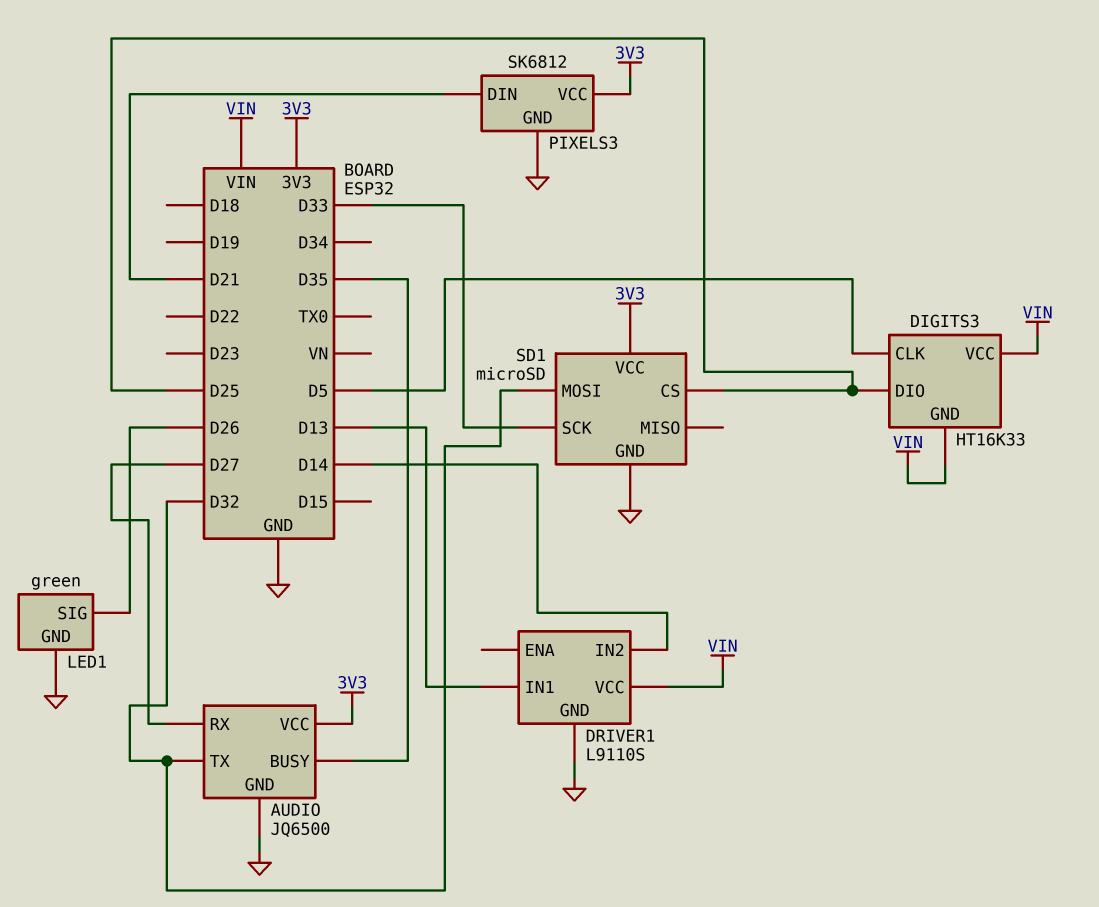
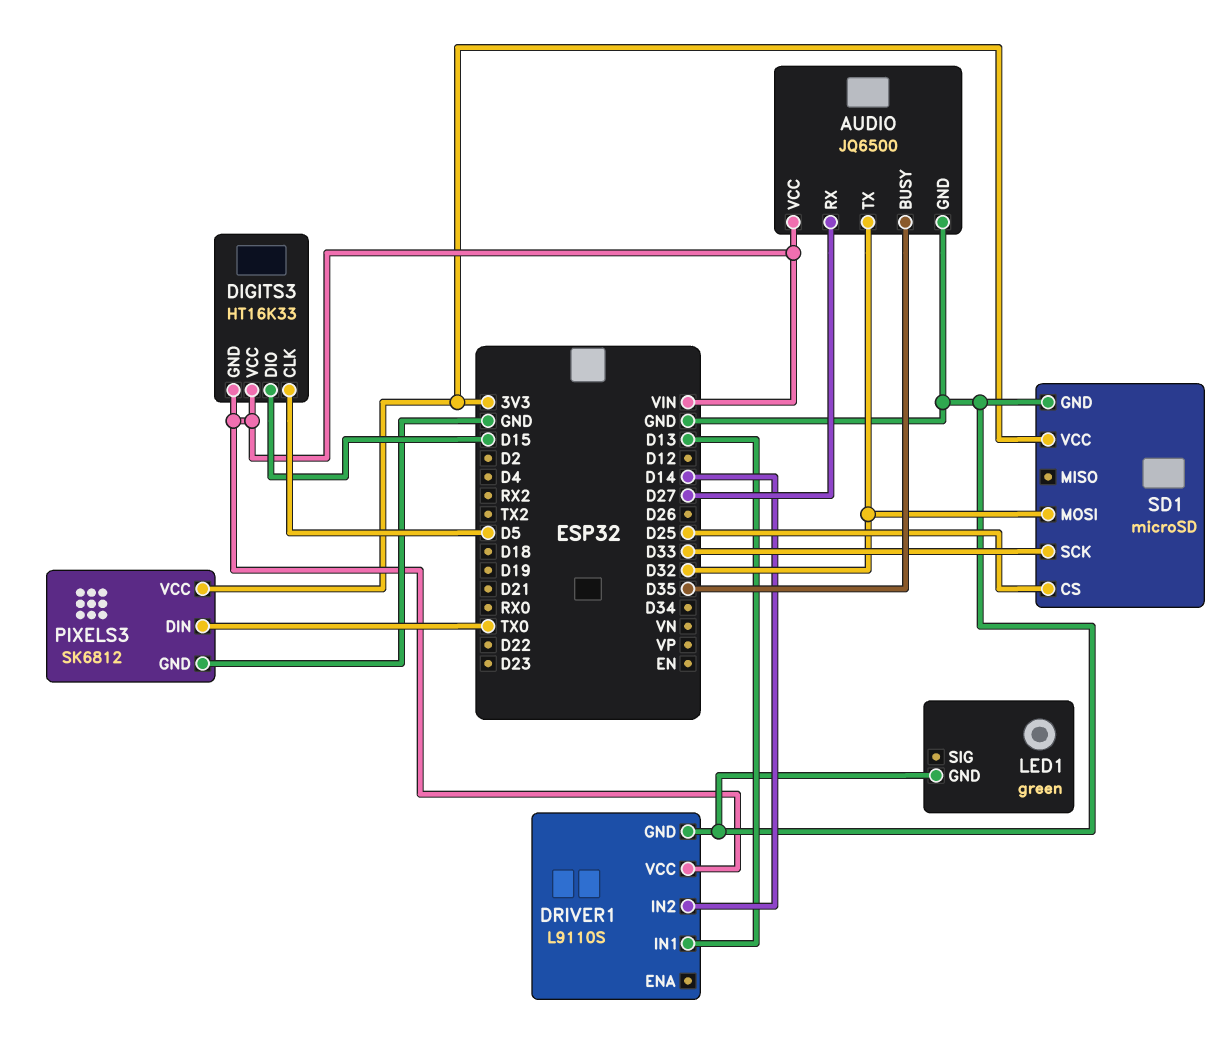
AUDIO pin VCC: 3V3 -> VIN
DIGITS3 pin DIO: D25 -> D15
LED1 pin SIG: D26 -> none
PIXELS3 pin DIN: D21 -> TX0

